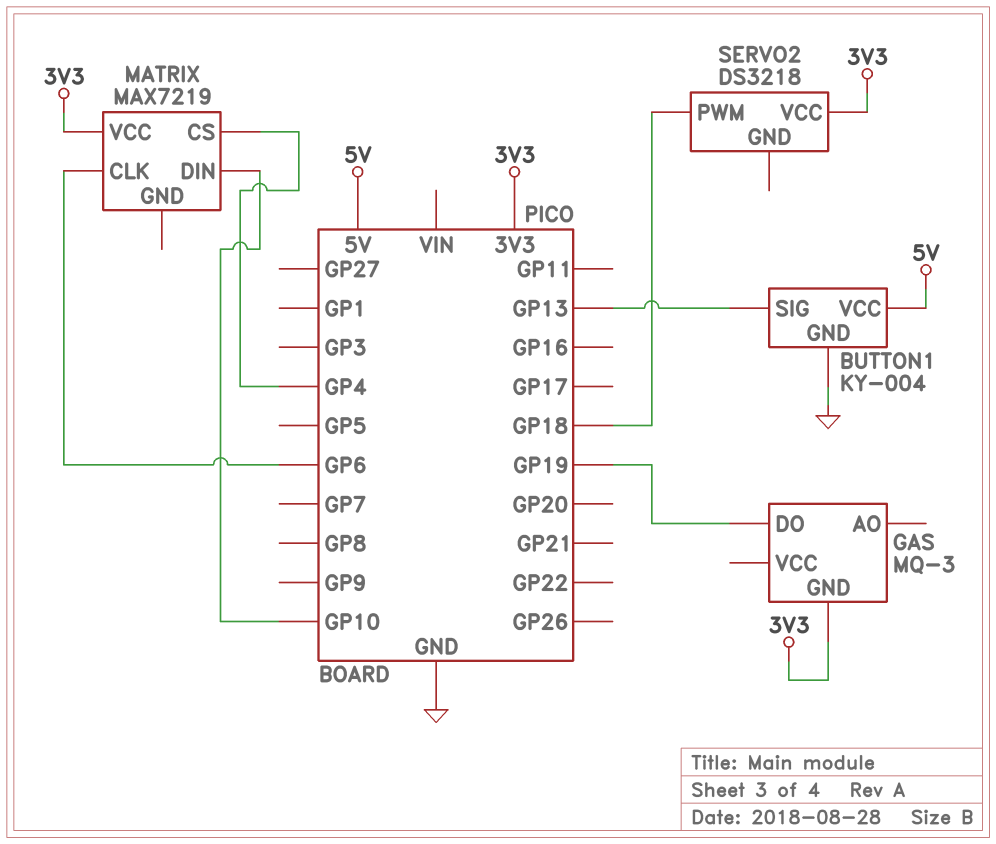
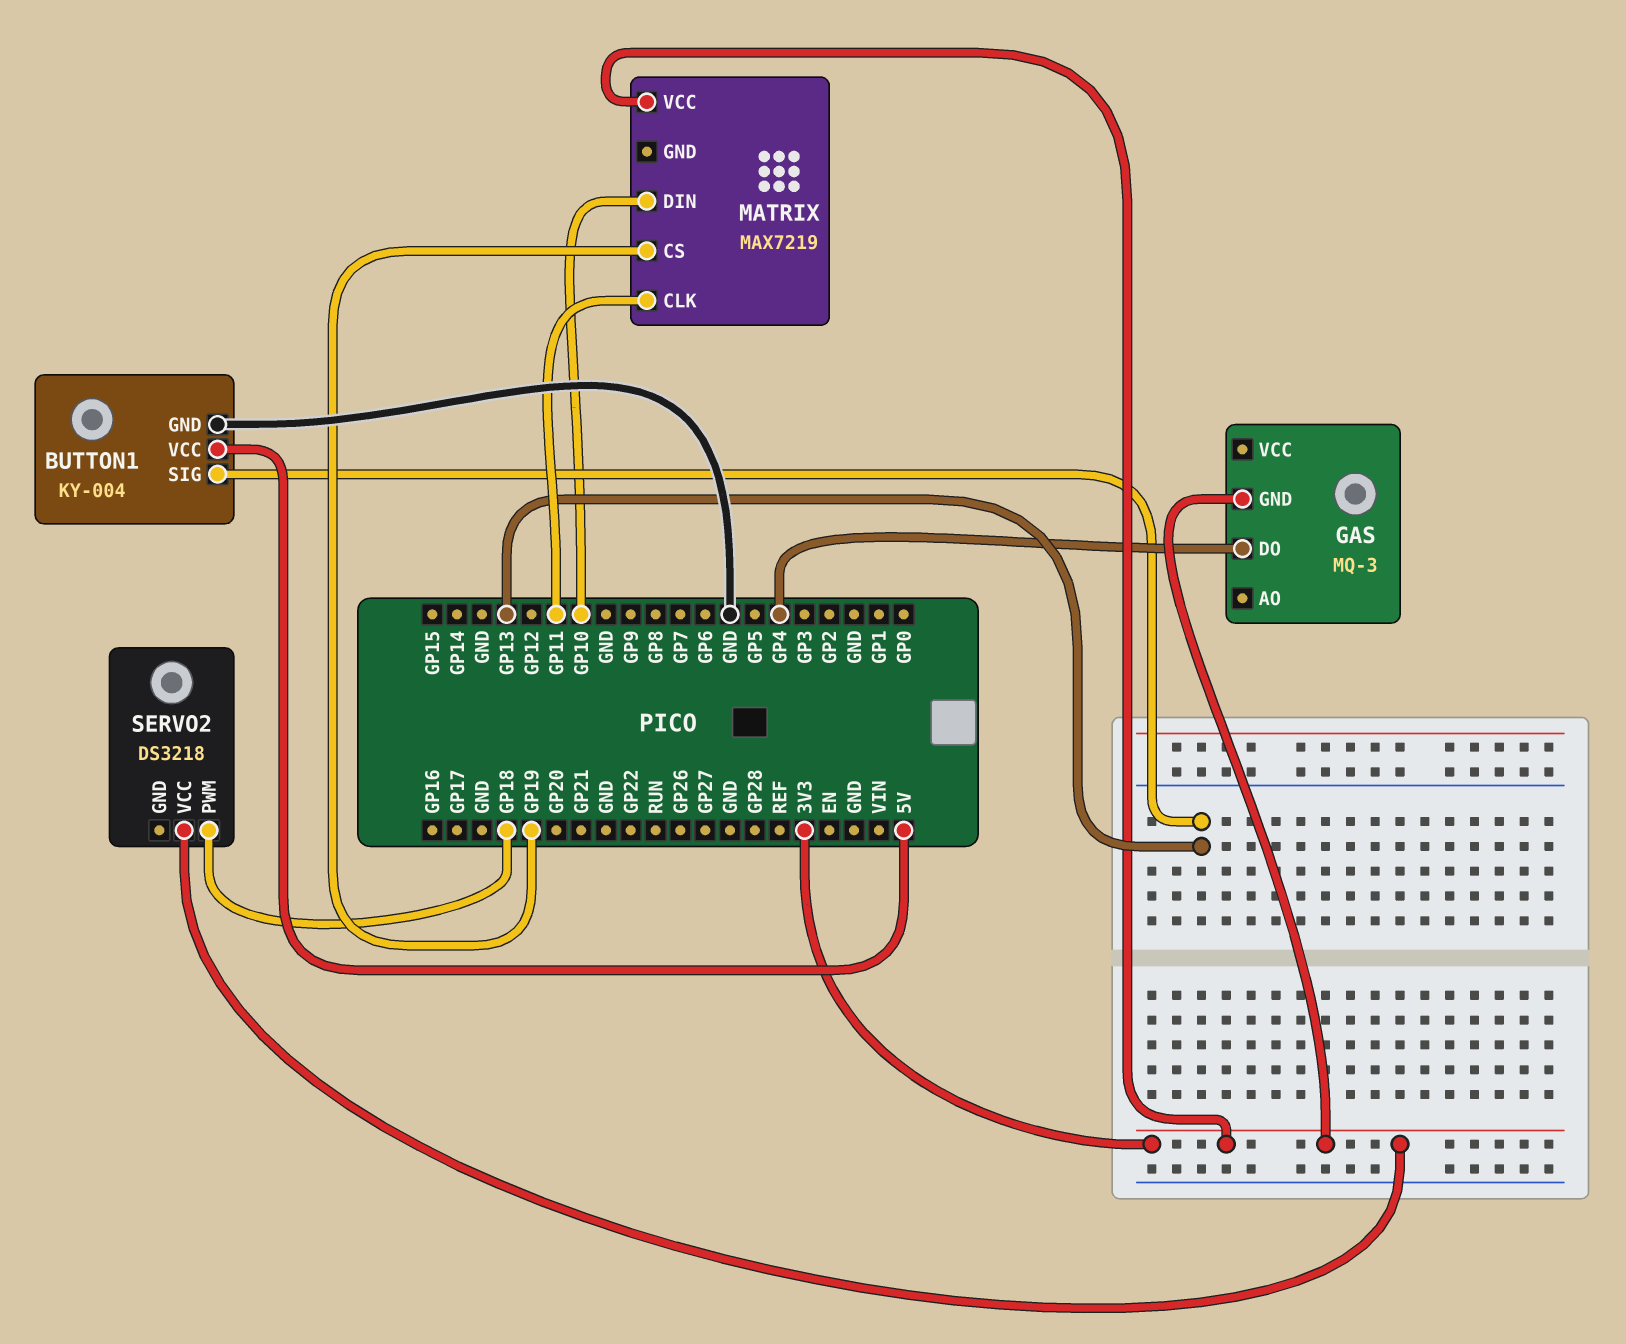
GAS pin DO: GP19 -> GP4
MATRIX pin CLK: GP6 -> GP11
MATRIX pin CS: GP4 -> GP19

